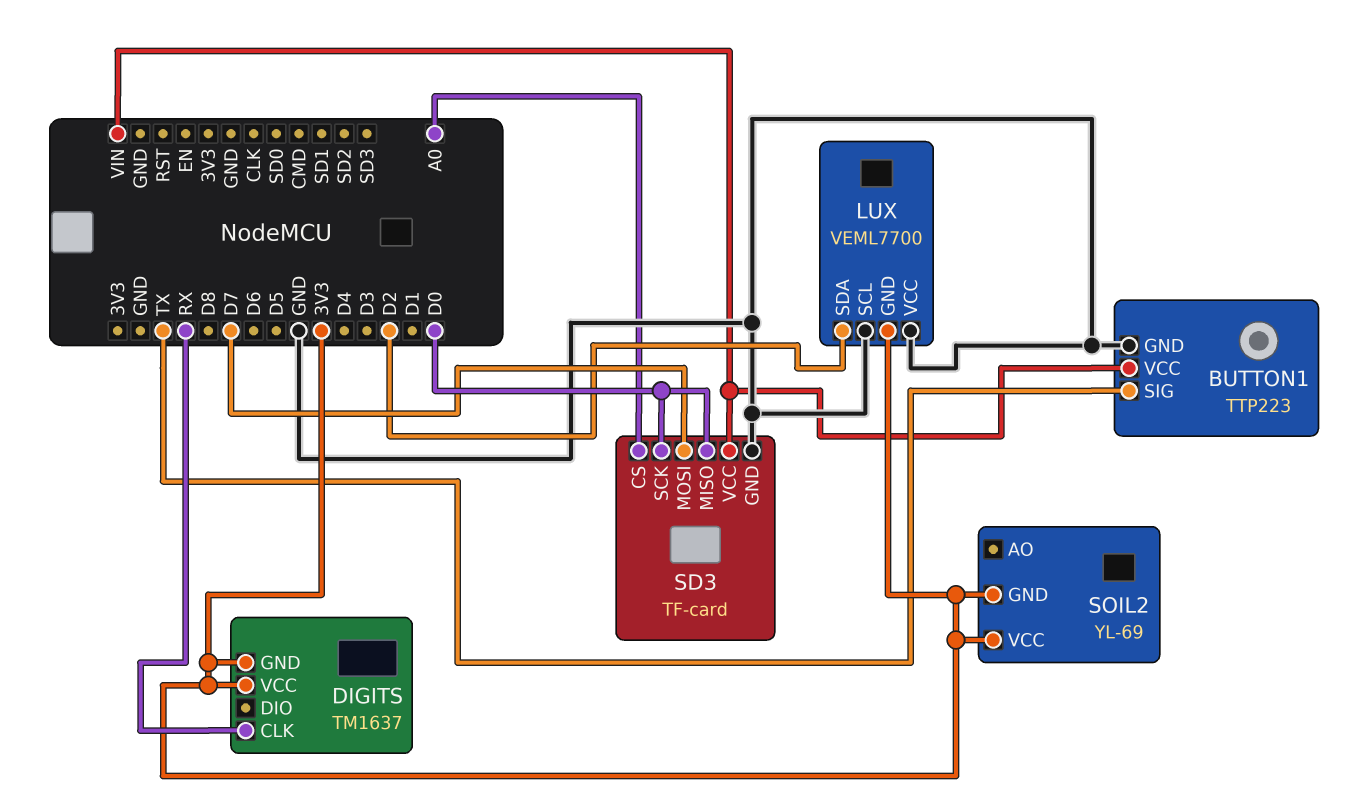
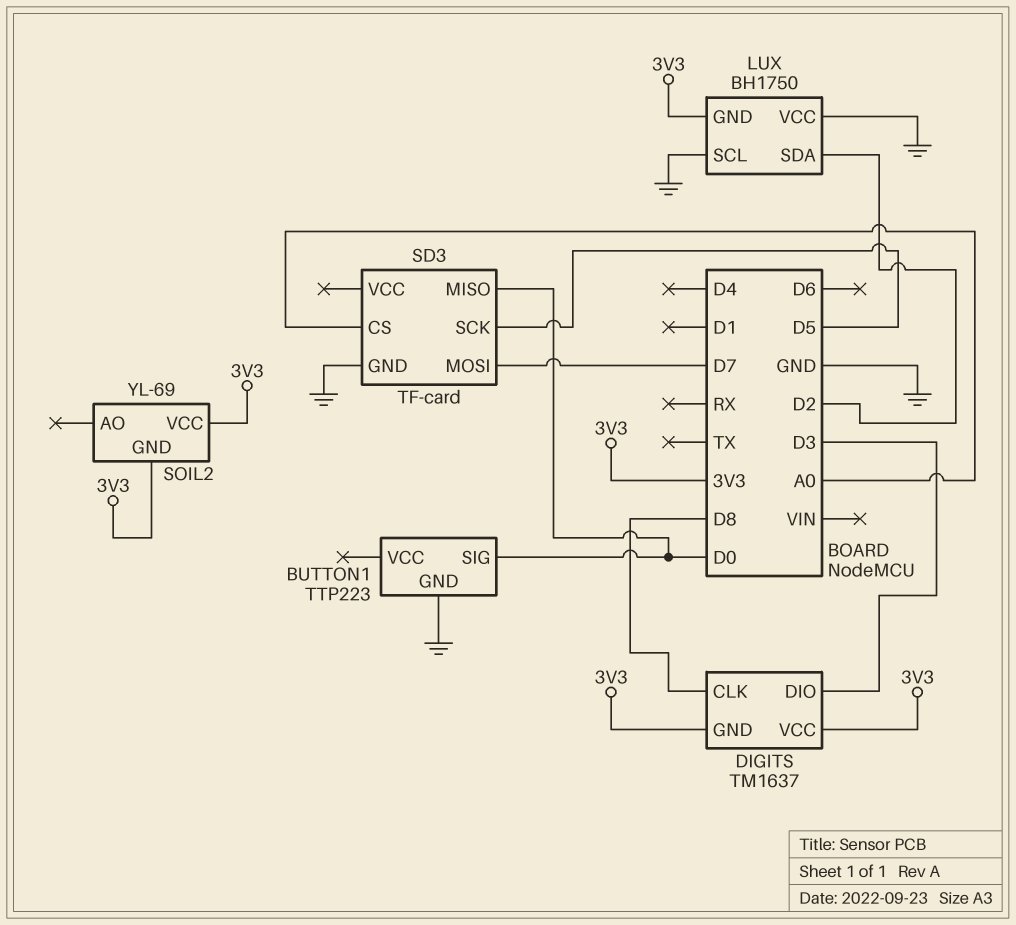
BUTTON1 pin SIG: TX -> D0
BUTTON1 pin VCC: VIN -> none
DIGITS pin CLK: RX -> D8
DIGITS pin DIO: none -> D3
LUX: VEML7700 -> BH1750
SD3 pin SCK: D0 -> D5
SD3 pin VCC: VIN -> none

